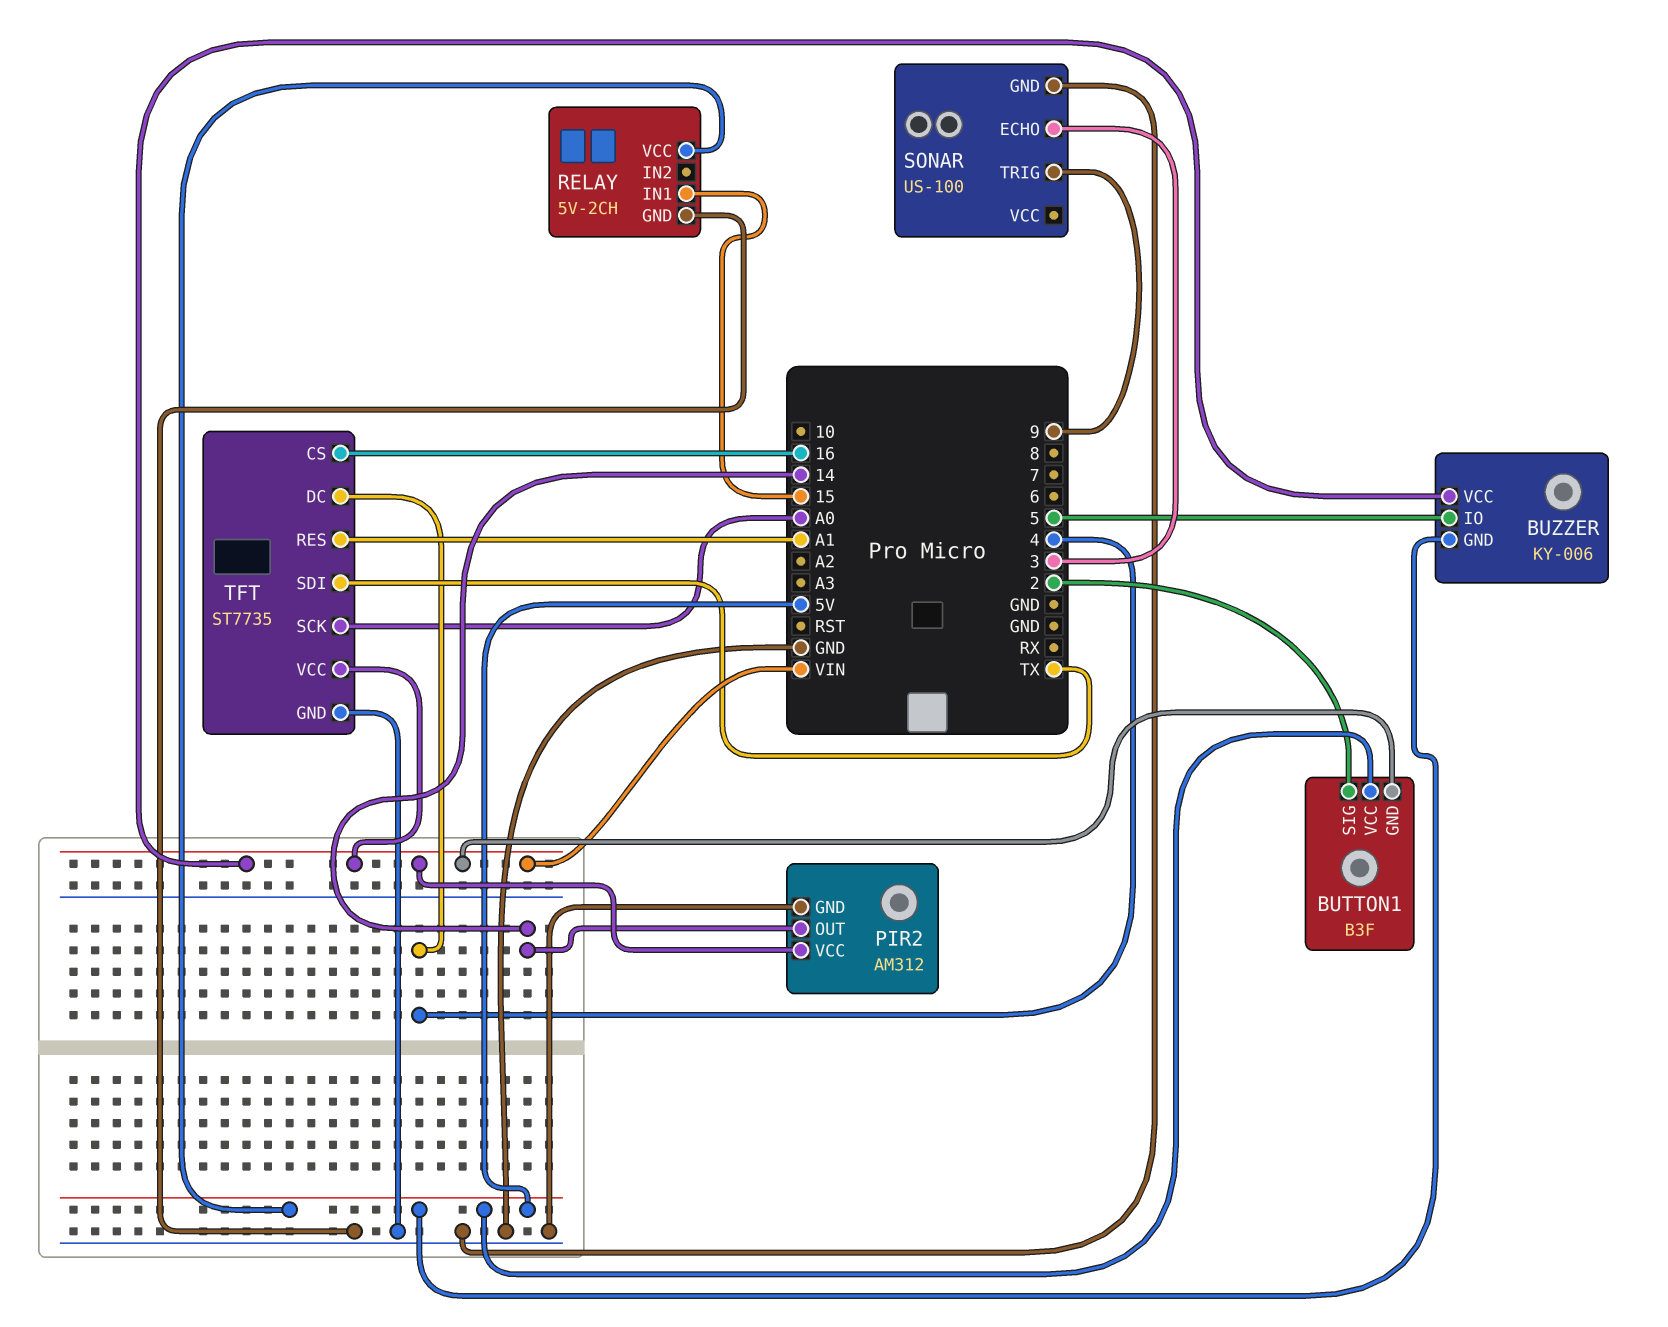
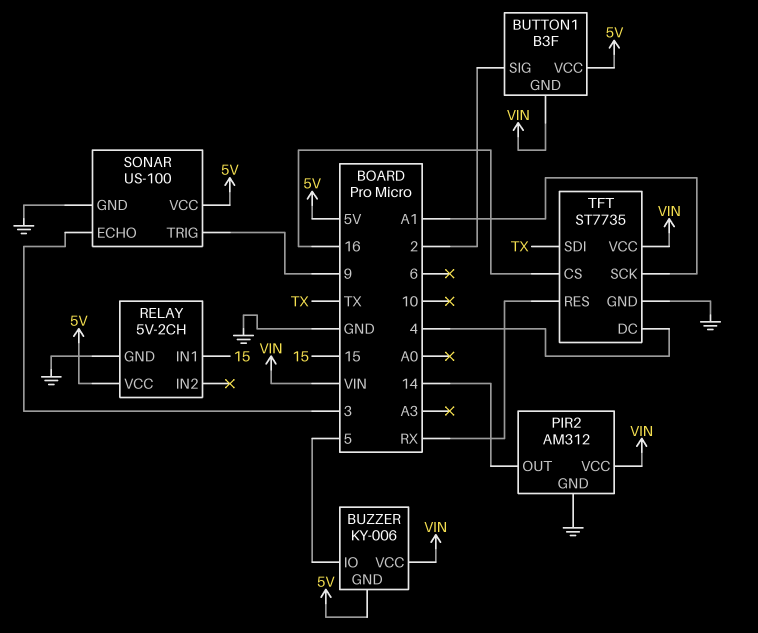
SONAR pin VCC: none -> 5V
TFT pin RES: A1 -> RX
TFT pin SCK: A0 -> A1

